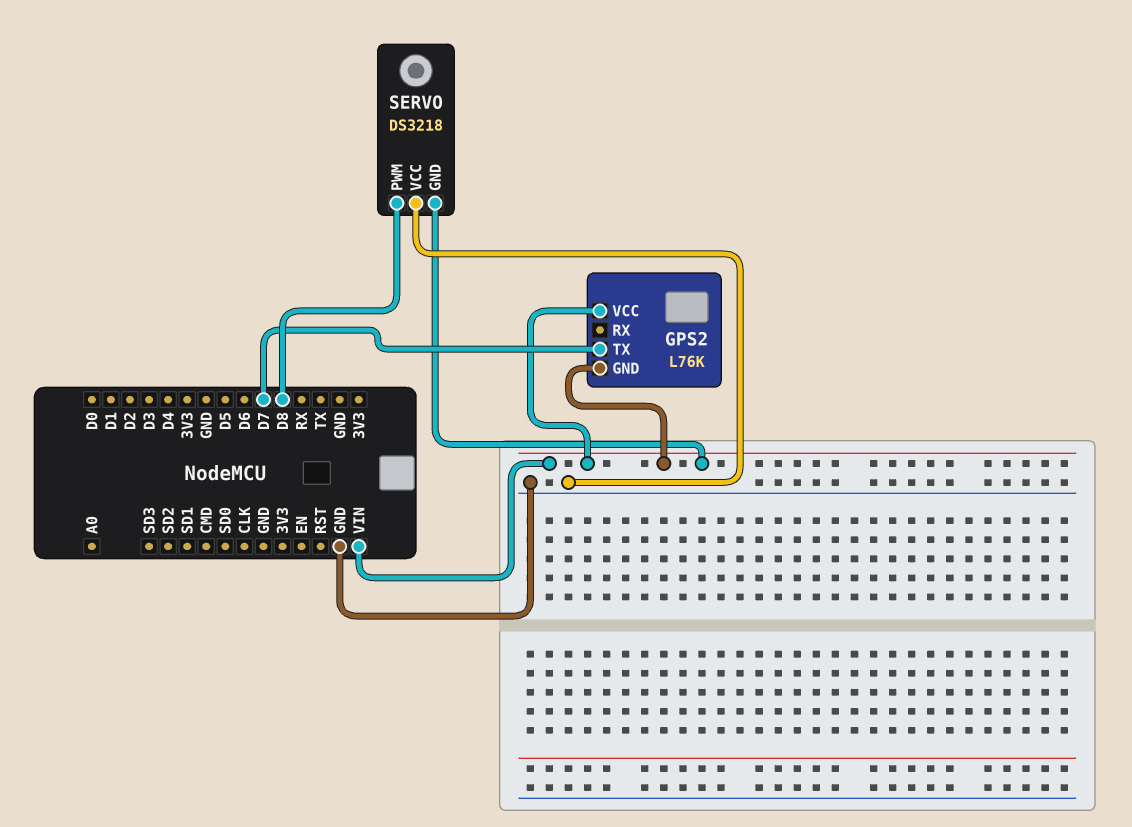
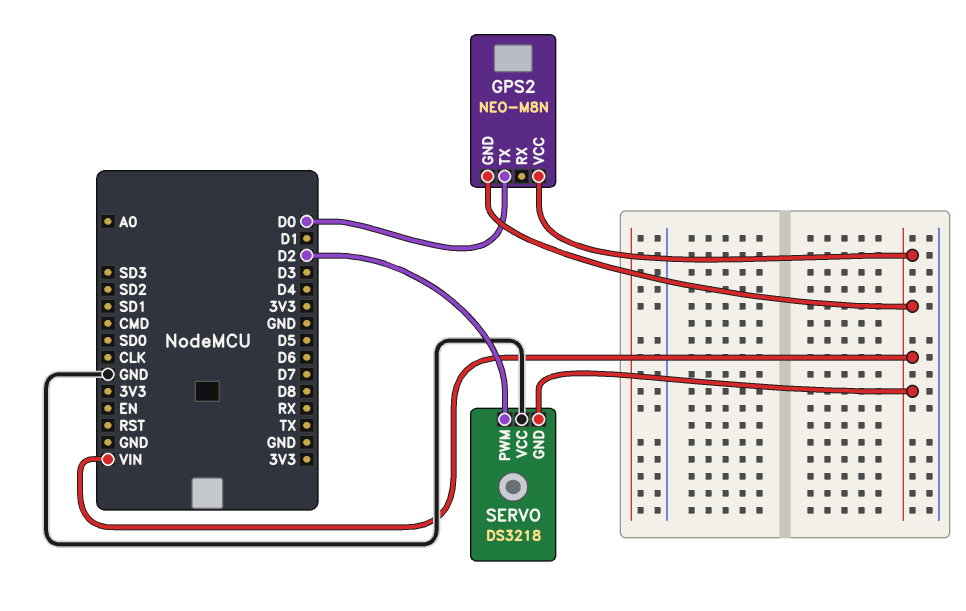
GPS2: L76K -> NEO-M8N
GPS2 pin TX: D7 -> D0
SERVO pin PWM: D8 -> D2

